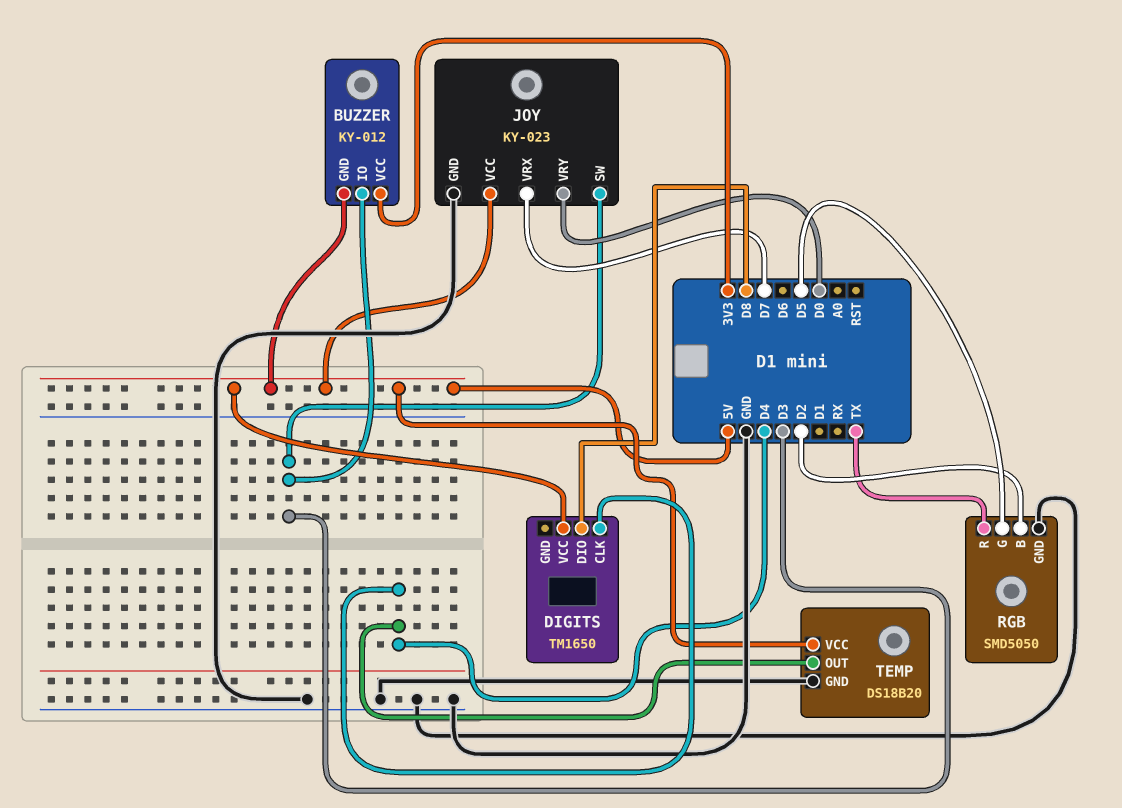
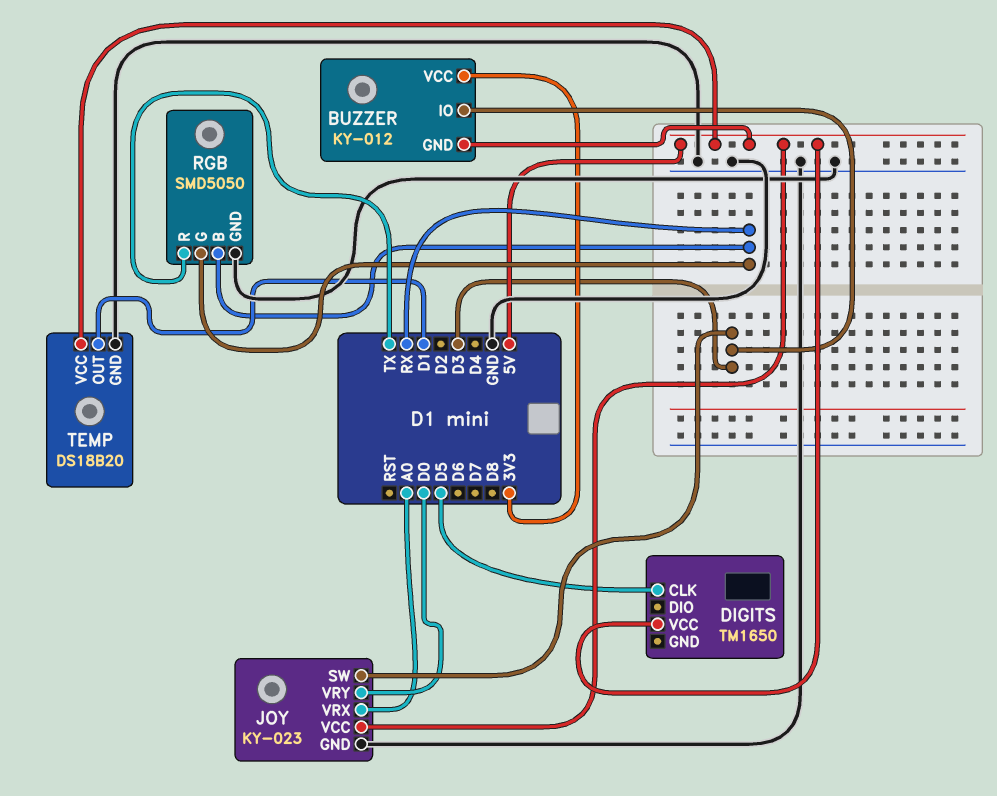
DIGITS pin CLK: D4 -> D5
DIGITS pin DIO: D8 -> none
JOY pin VRX: D7 -> A0
RGB pin B: D2 -> RX
RGB pin G: D5 -> RX
TEMP pin OUT: D4 -> D1

